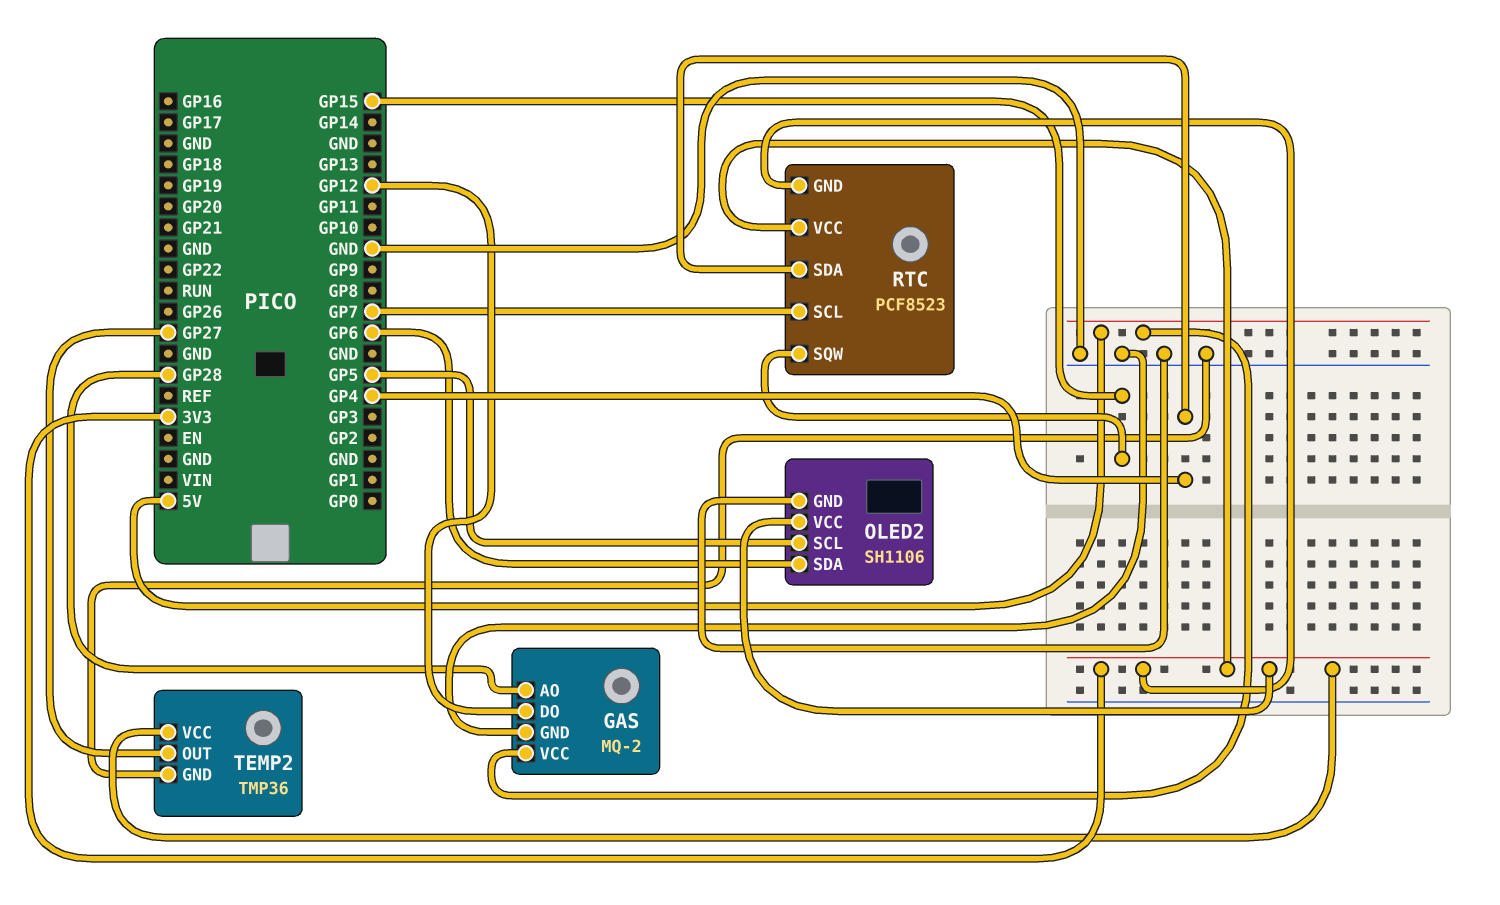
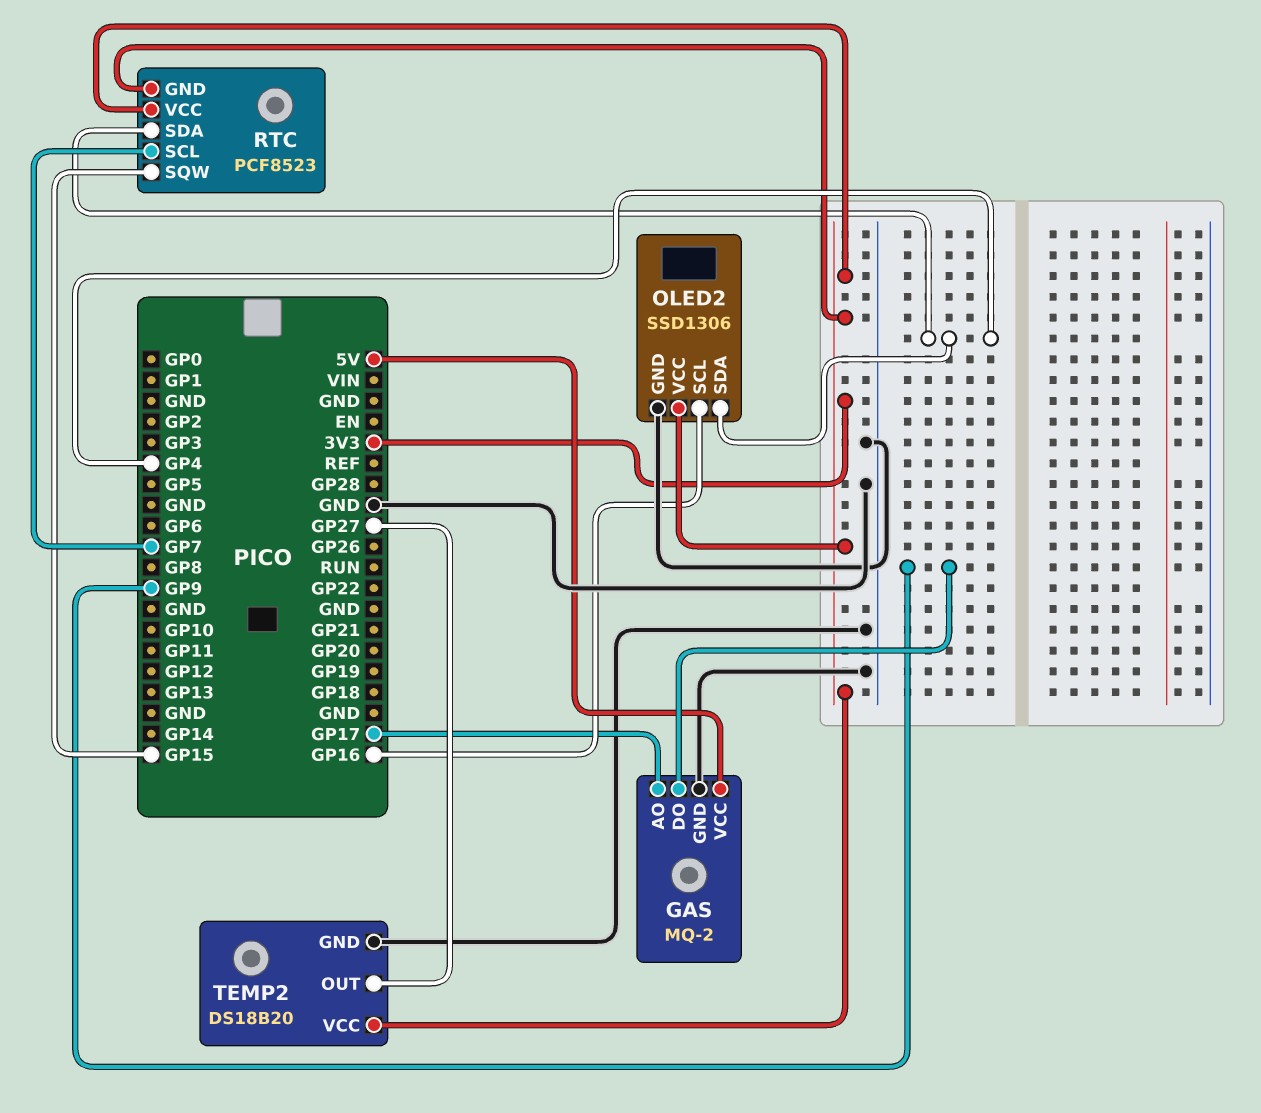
GAS pin AO: GP28 -> GP17
GAS pin DO: GP12 -> GP9
OLED2: SH1106 -> SSD1306
OLED2 pin SCL: GP5 -> GP16
OLED2 pin SDA: GP6 -> GP4
TEMP2: TMP36 -> DS18B20

